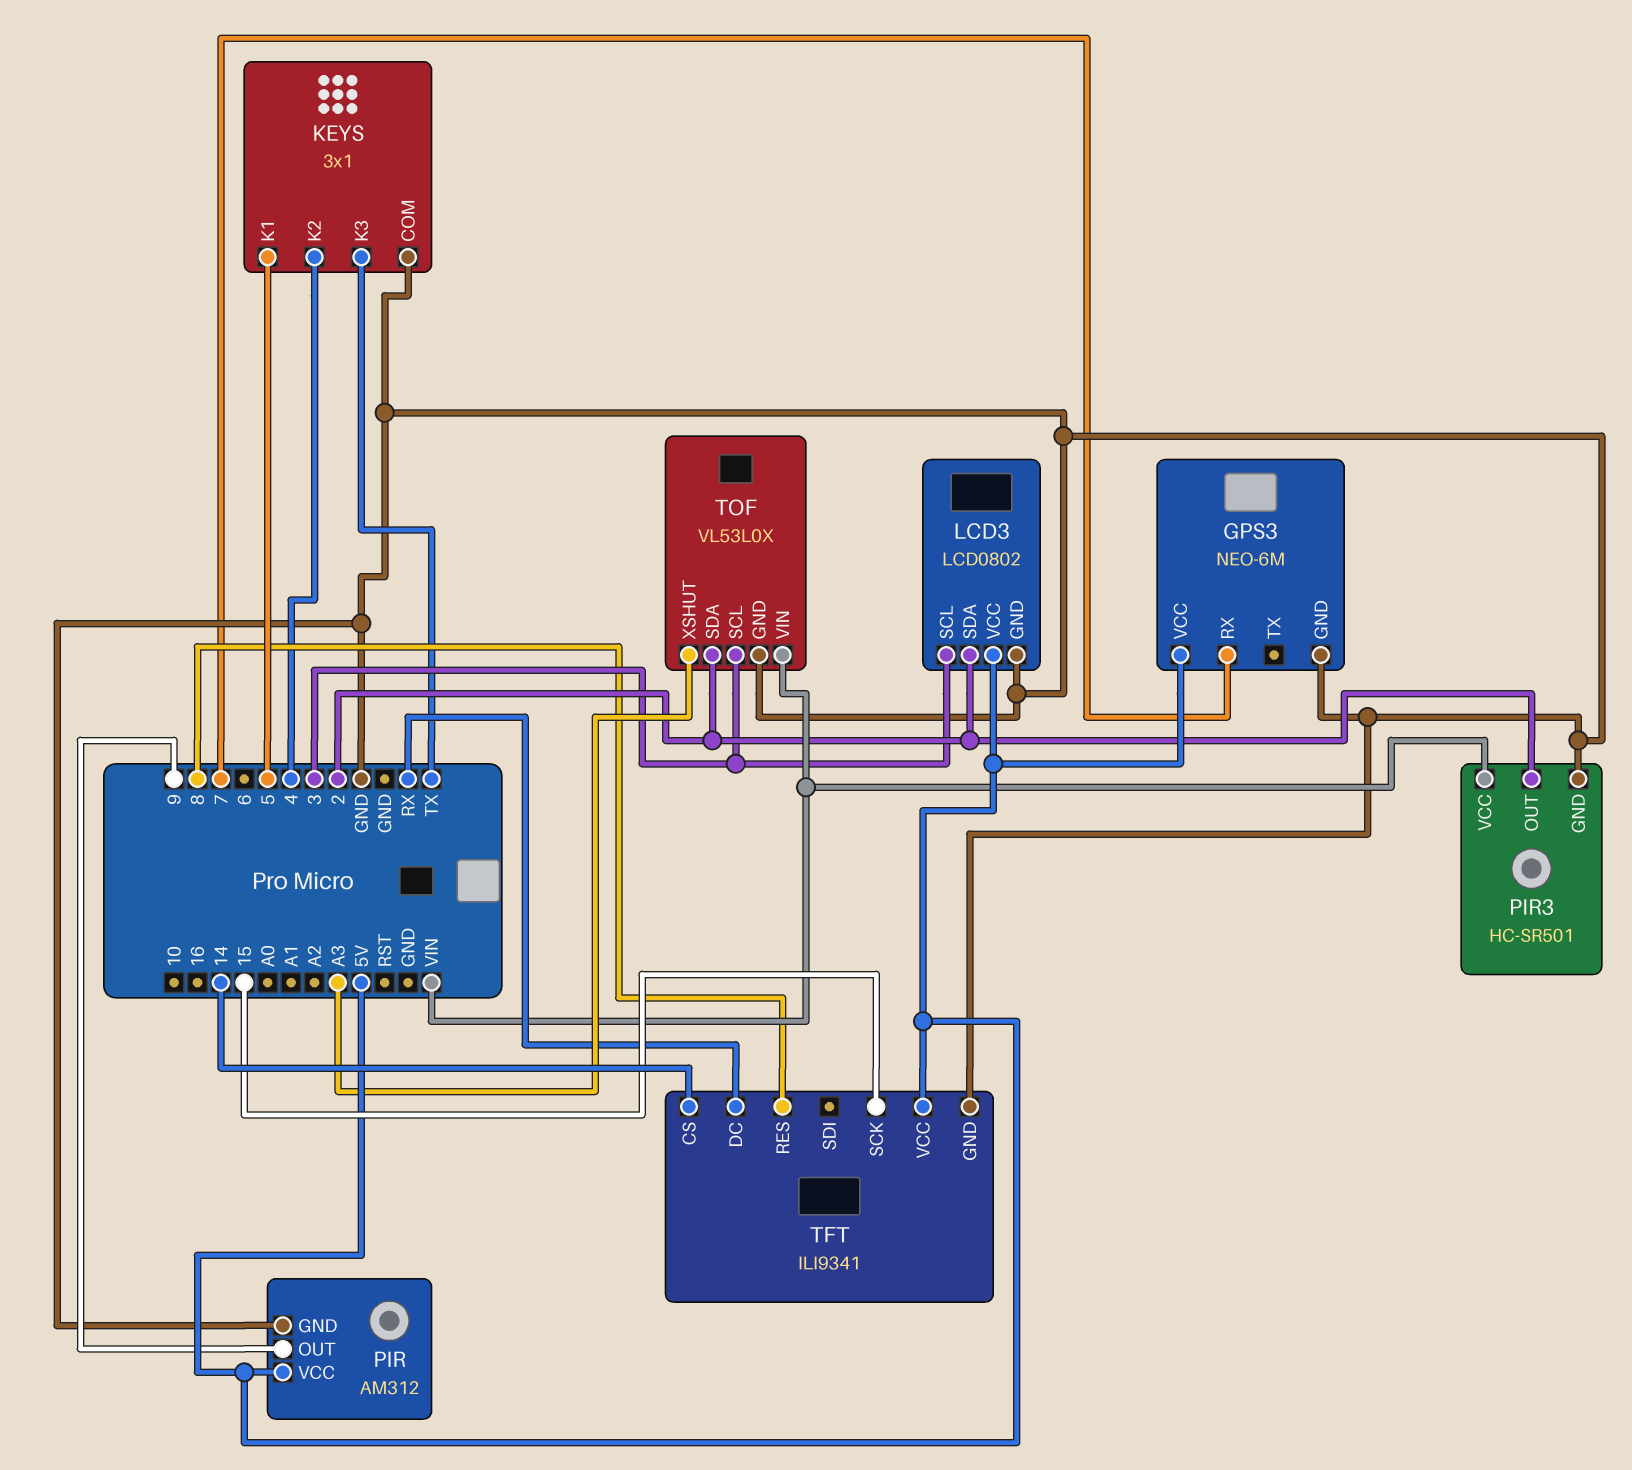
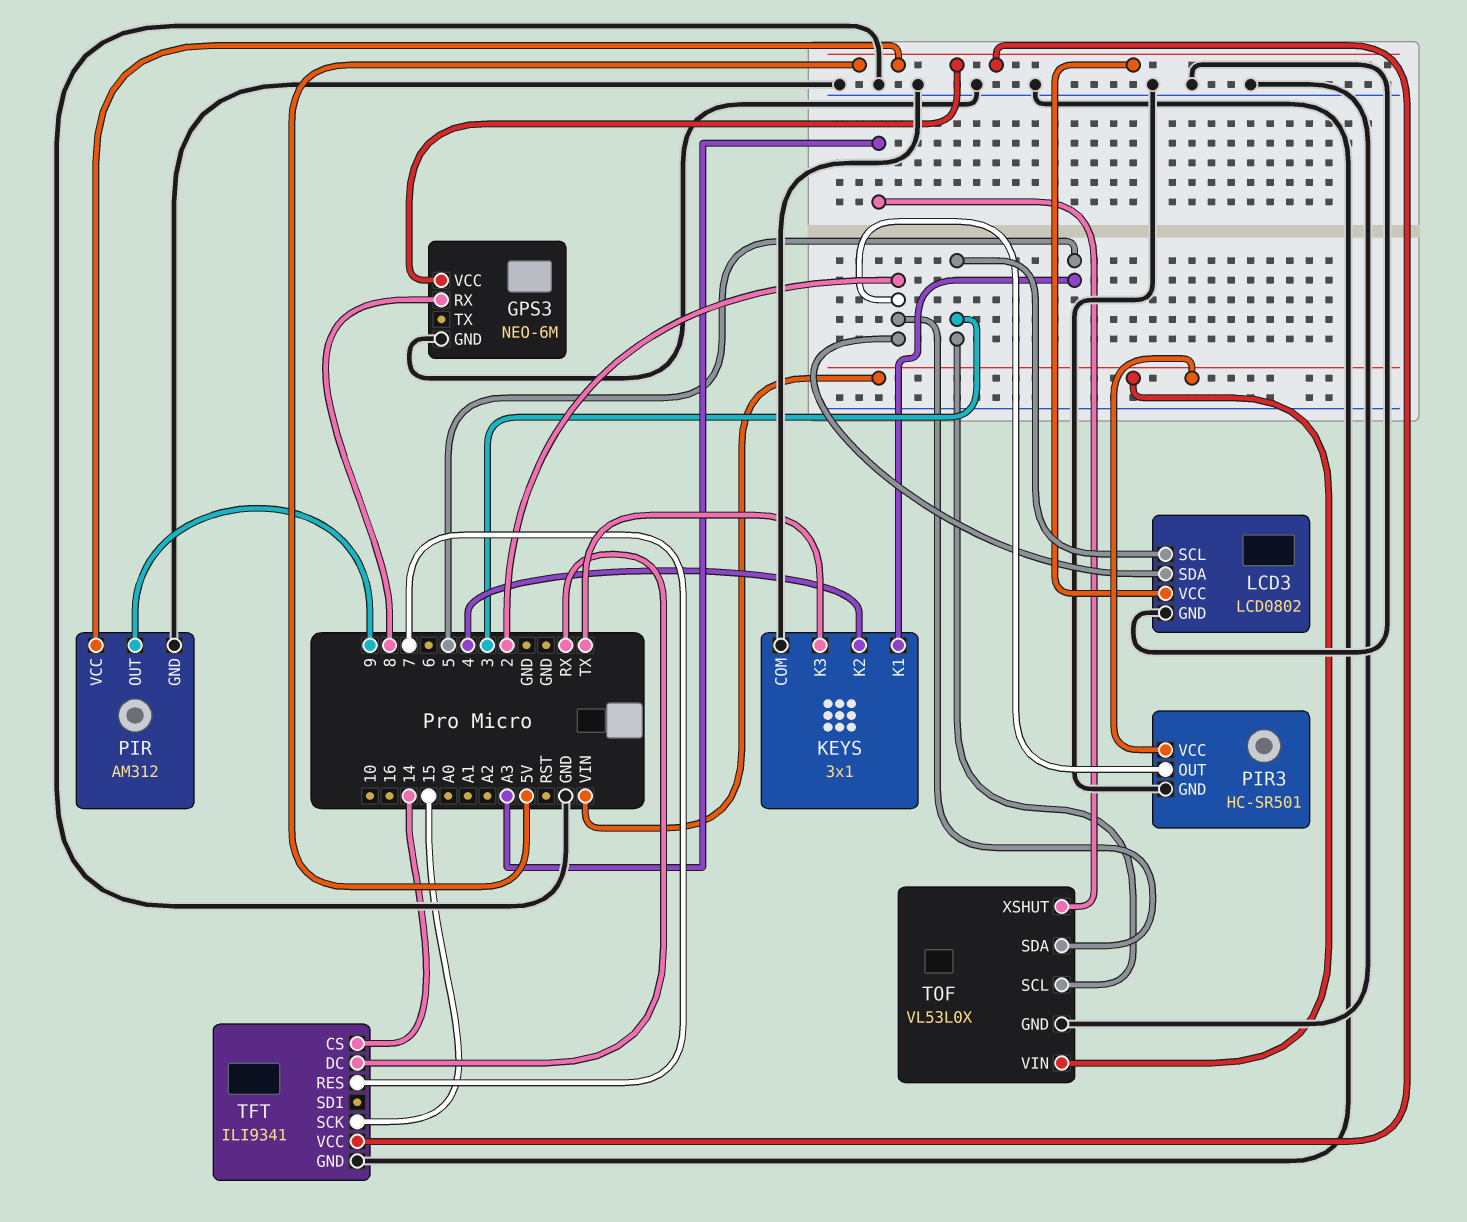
GPS3 pin RX: 7 -> 8
TFT pin RES: 8 -> 7

